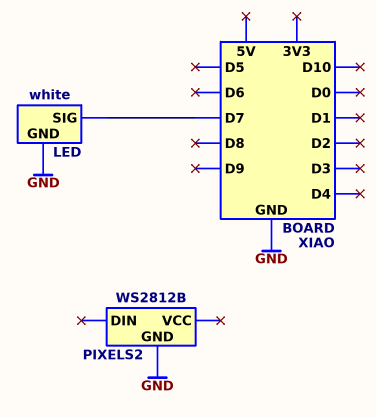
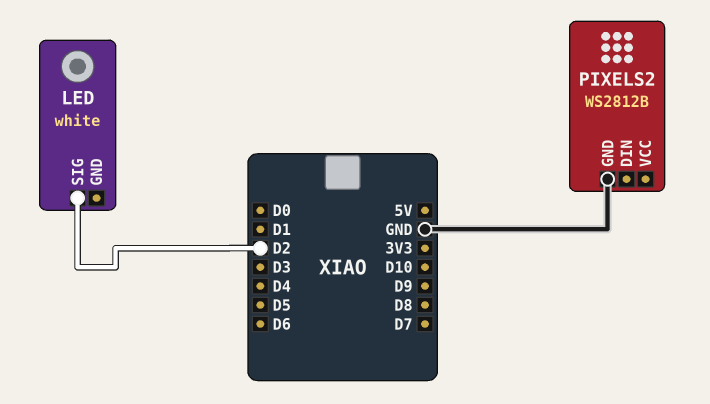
LED pin GND: GND -> none
LED pin SIG: D7 -> D2

